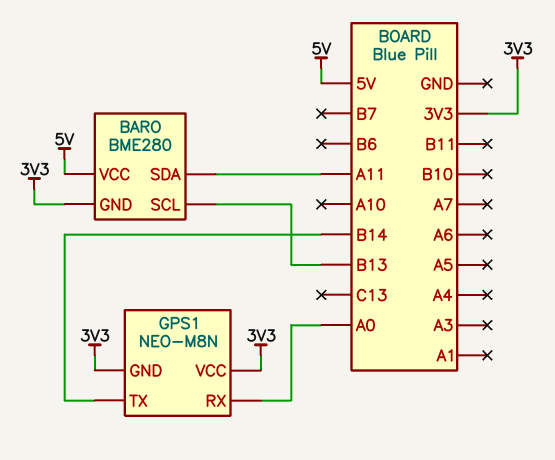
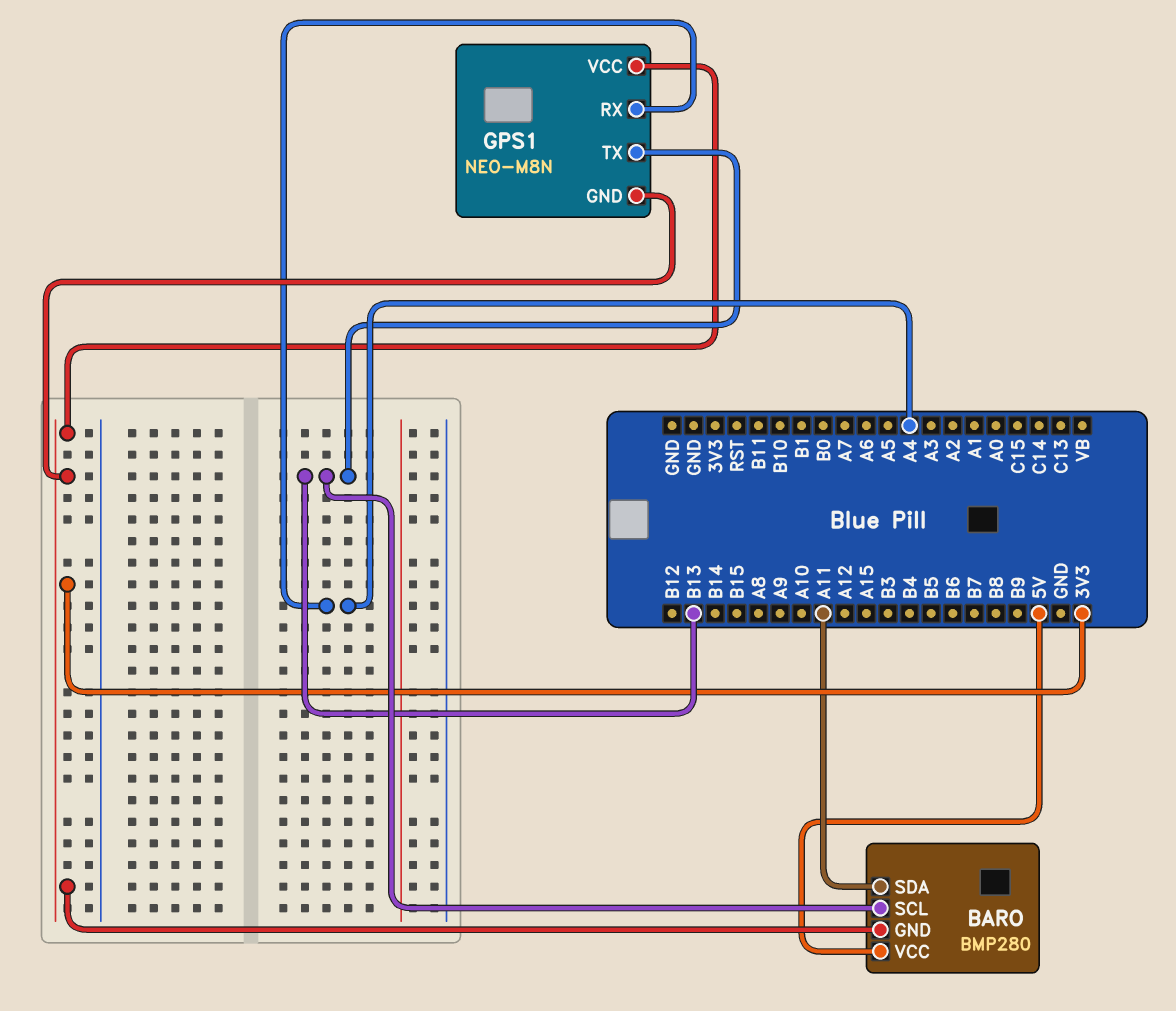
BARO: BME280 -> BMP280
GPS1 pin RX: A0 -> A4
GPS1 pin TX: B14 -> B13

